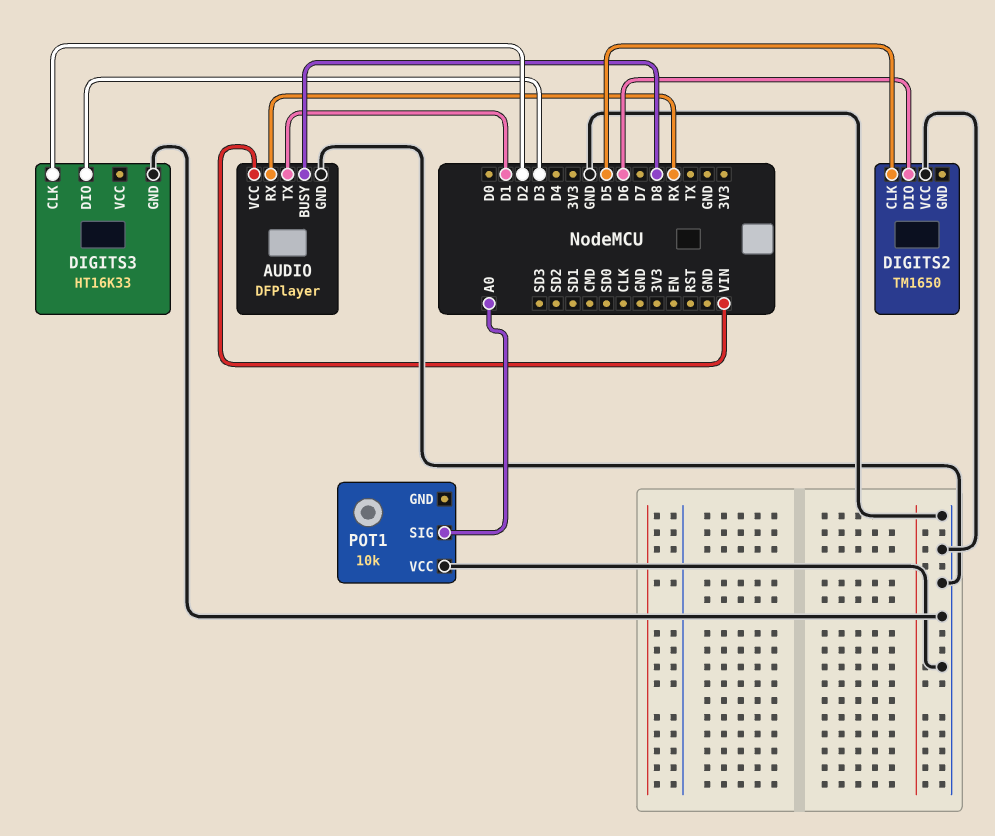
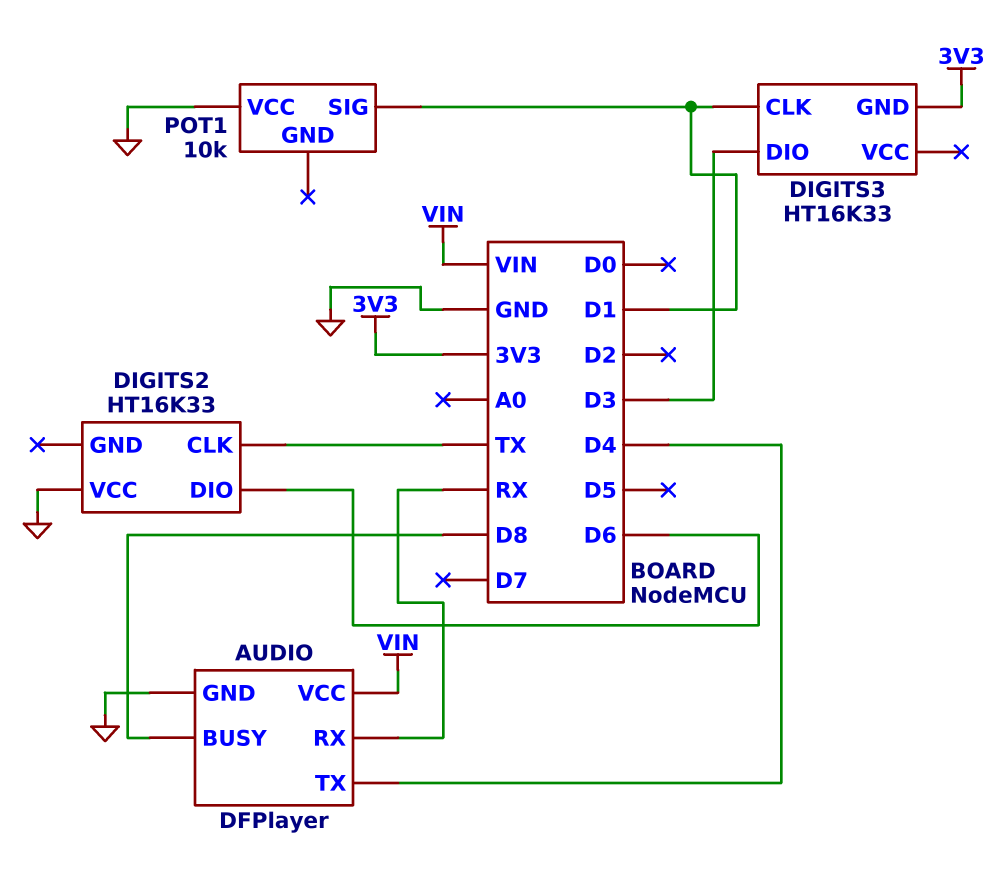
AUDIO pin TX: D1 -> D4
DIGITS2: TM1650 -> HT16K33
DIGITS2 pin CLK: D5 -> TX
DIGITS3 pin CLK: D2 -> D1
DIGITS3 pin GND: GND -> 3V3
POT1 pin SIG: A0 -> D1

